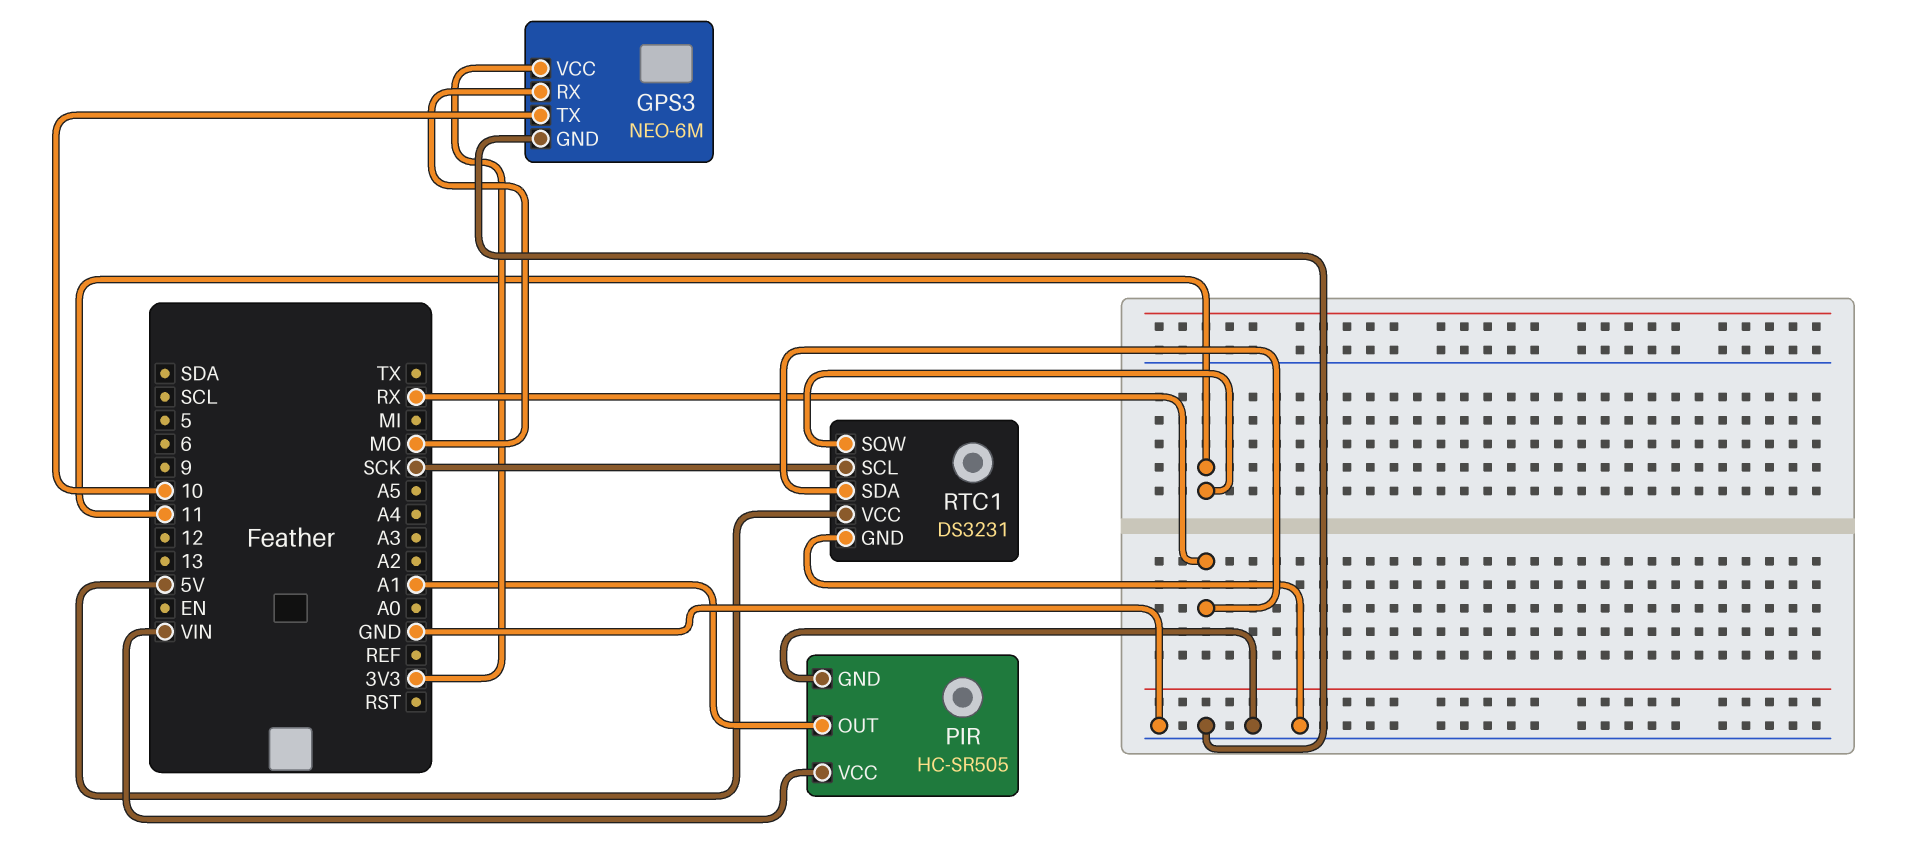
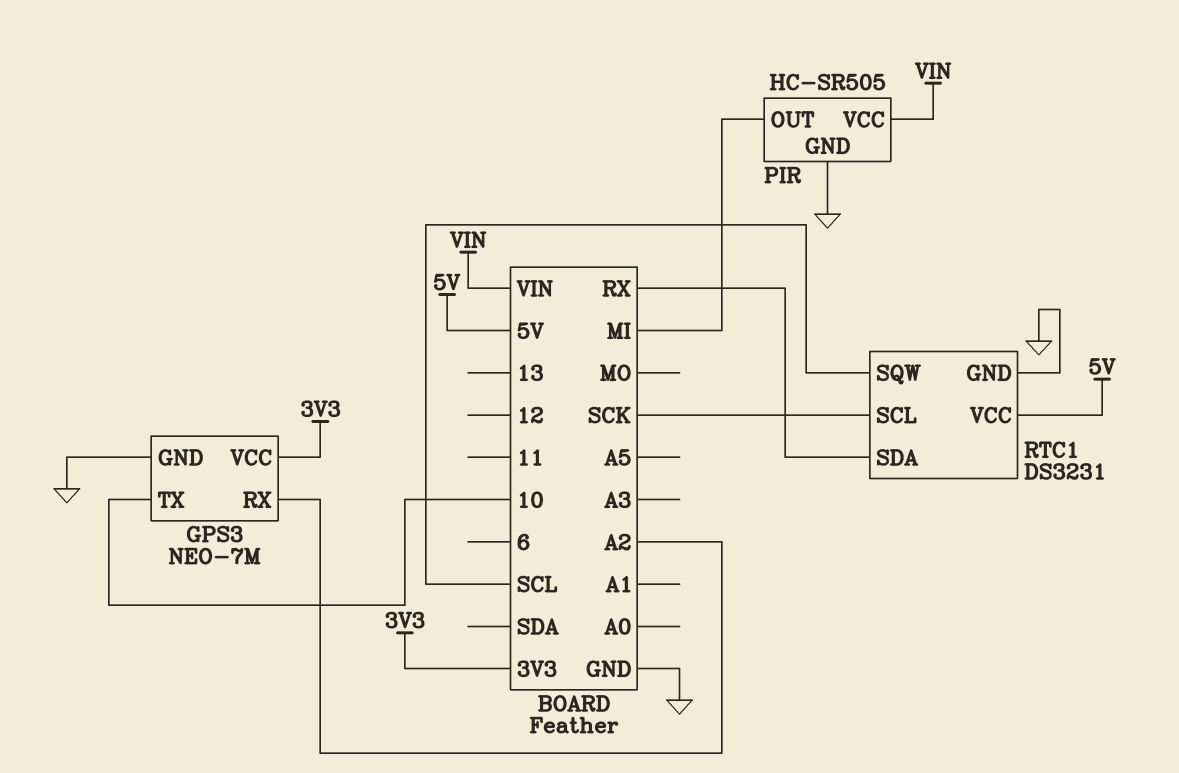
GPS3: NEO-6M -> NEO-7M
GPS3 pin RX: MO -> A2
PIR pin OUT: A1 -> MI
RTC1 pin SQW: 11 -> SCL

